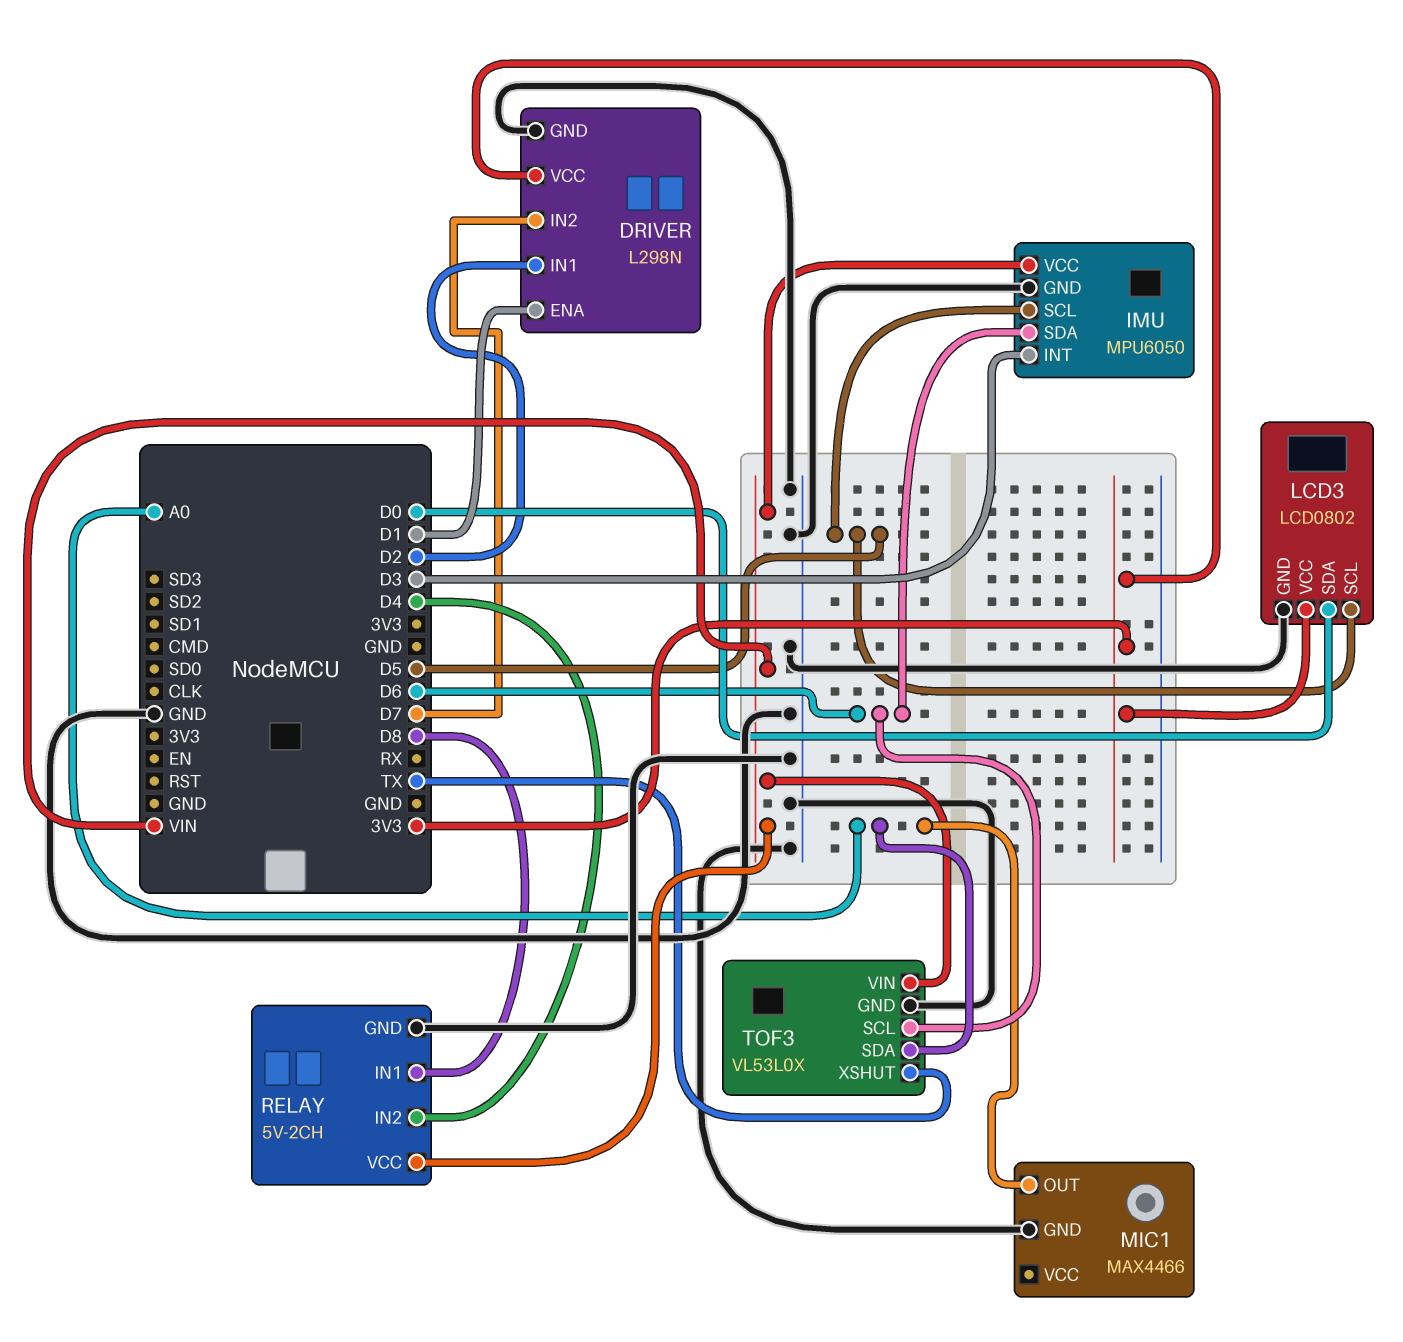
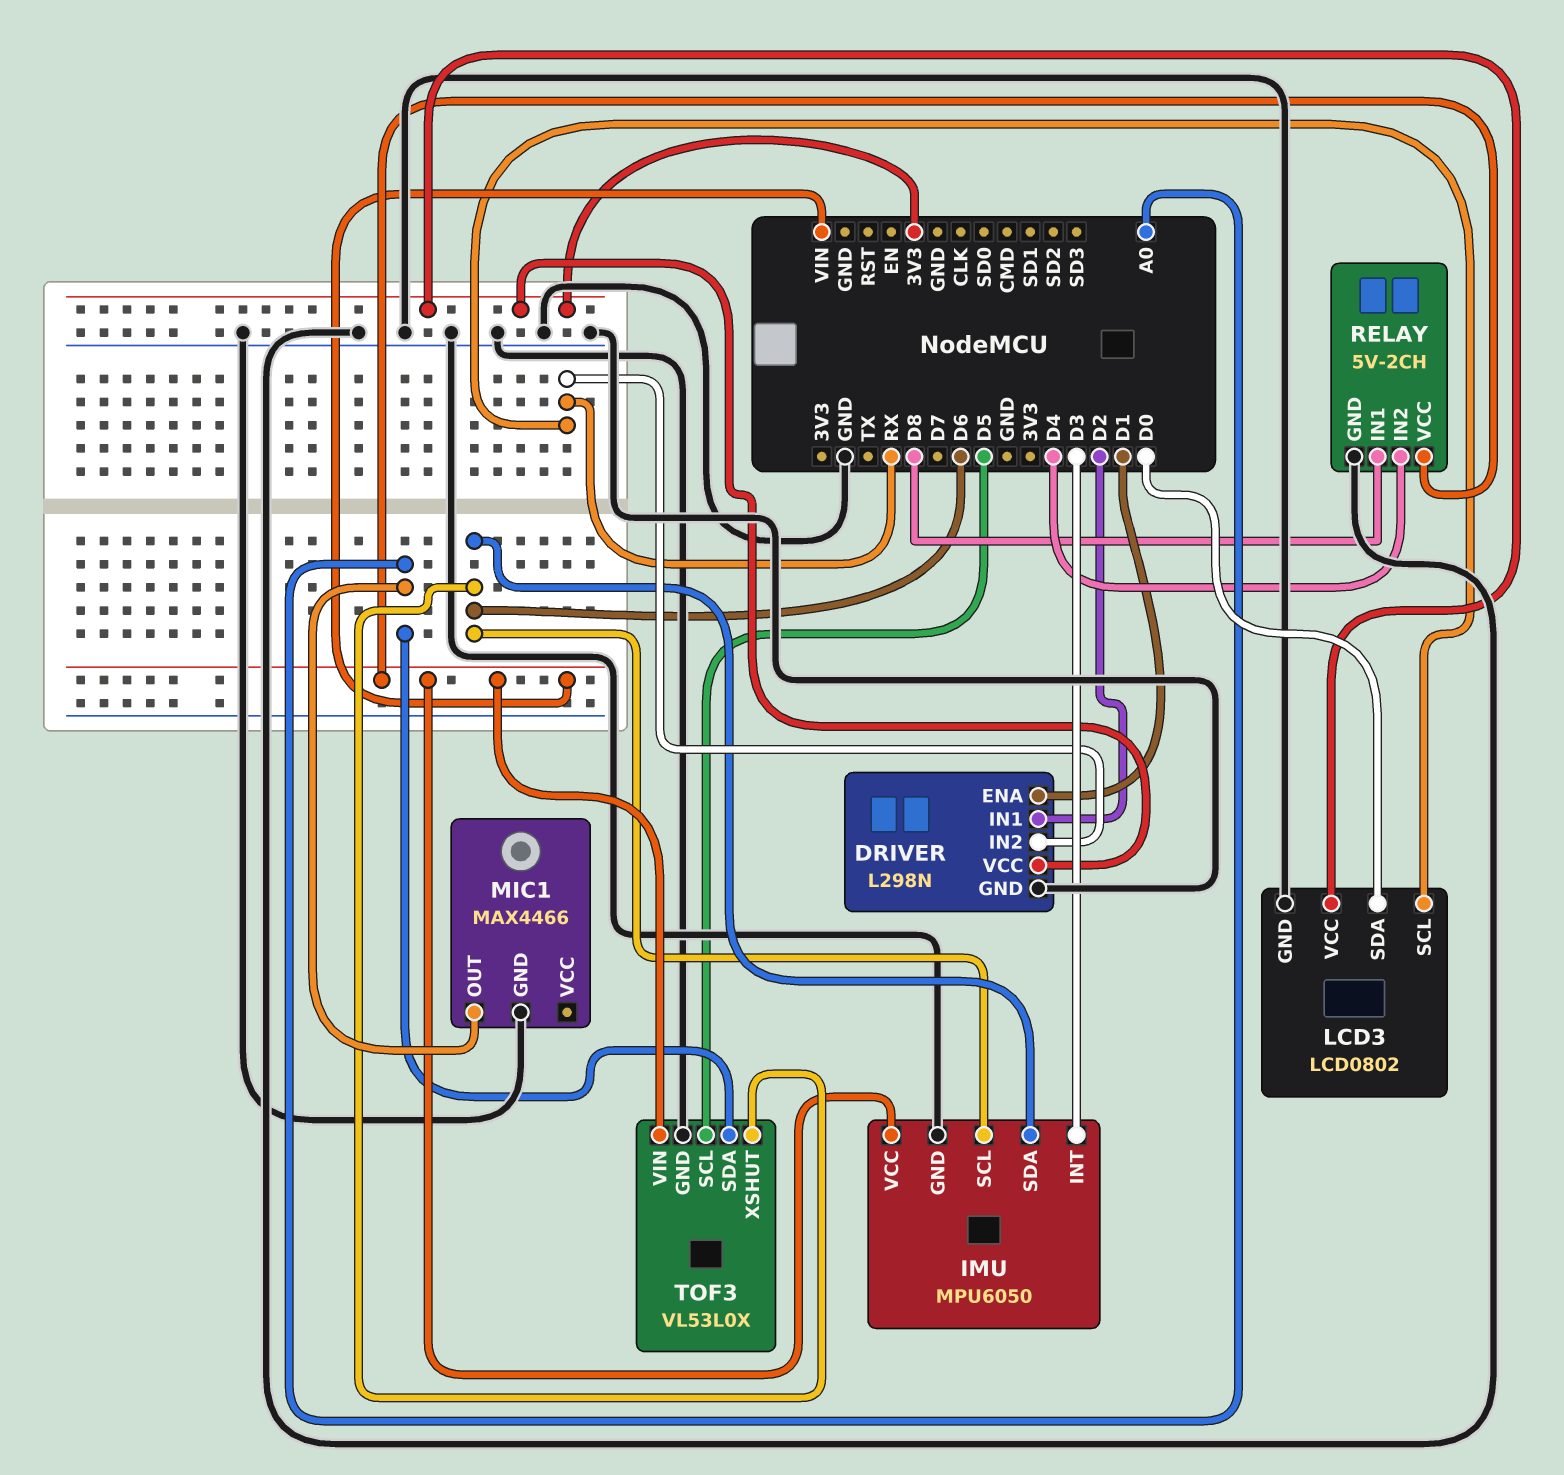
DRIVER pin IN2: D7 -> RX
IMU pin SCL: D5 -> D6
LCD3 pin SCL: D5 -> RX
TOF3 pin SCL: D6 -> D5
TOF3 pin XSHUT: TX -> D6

